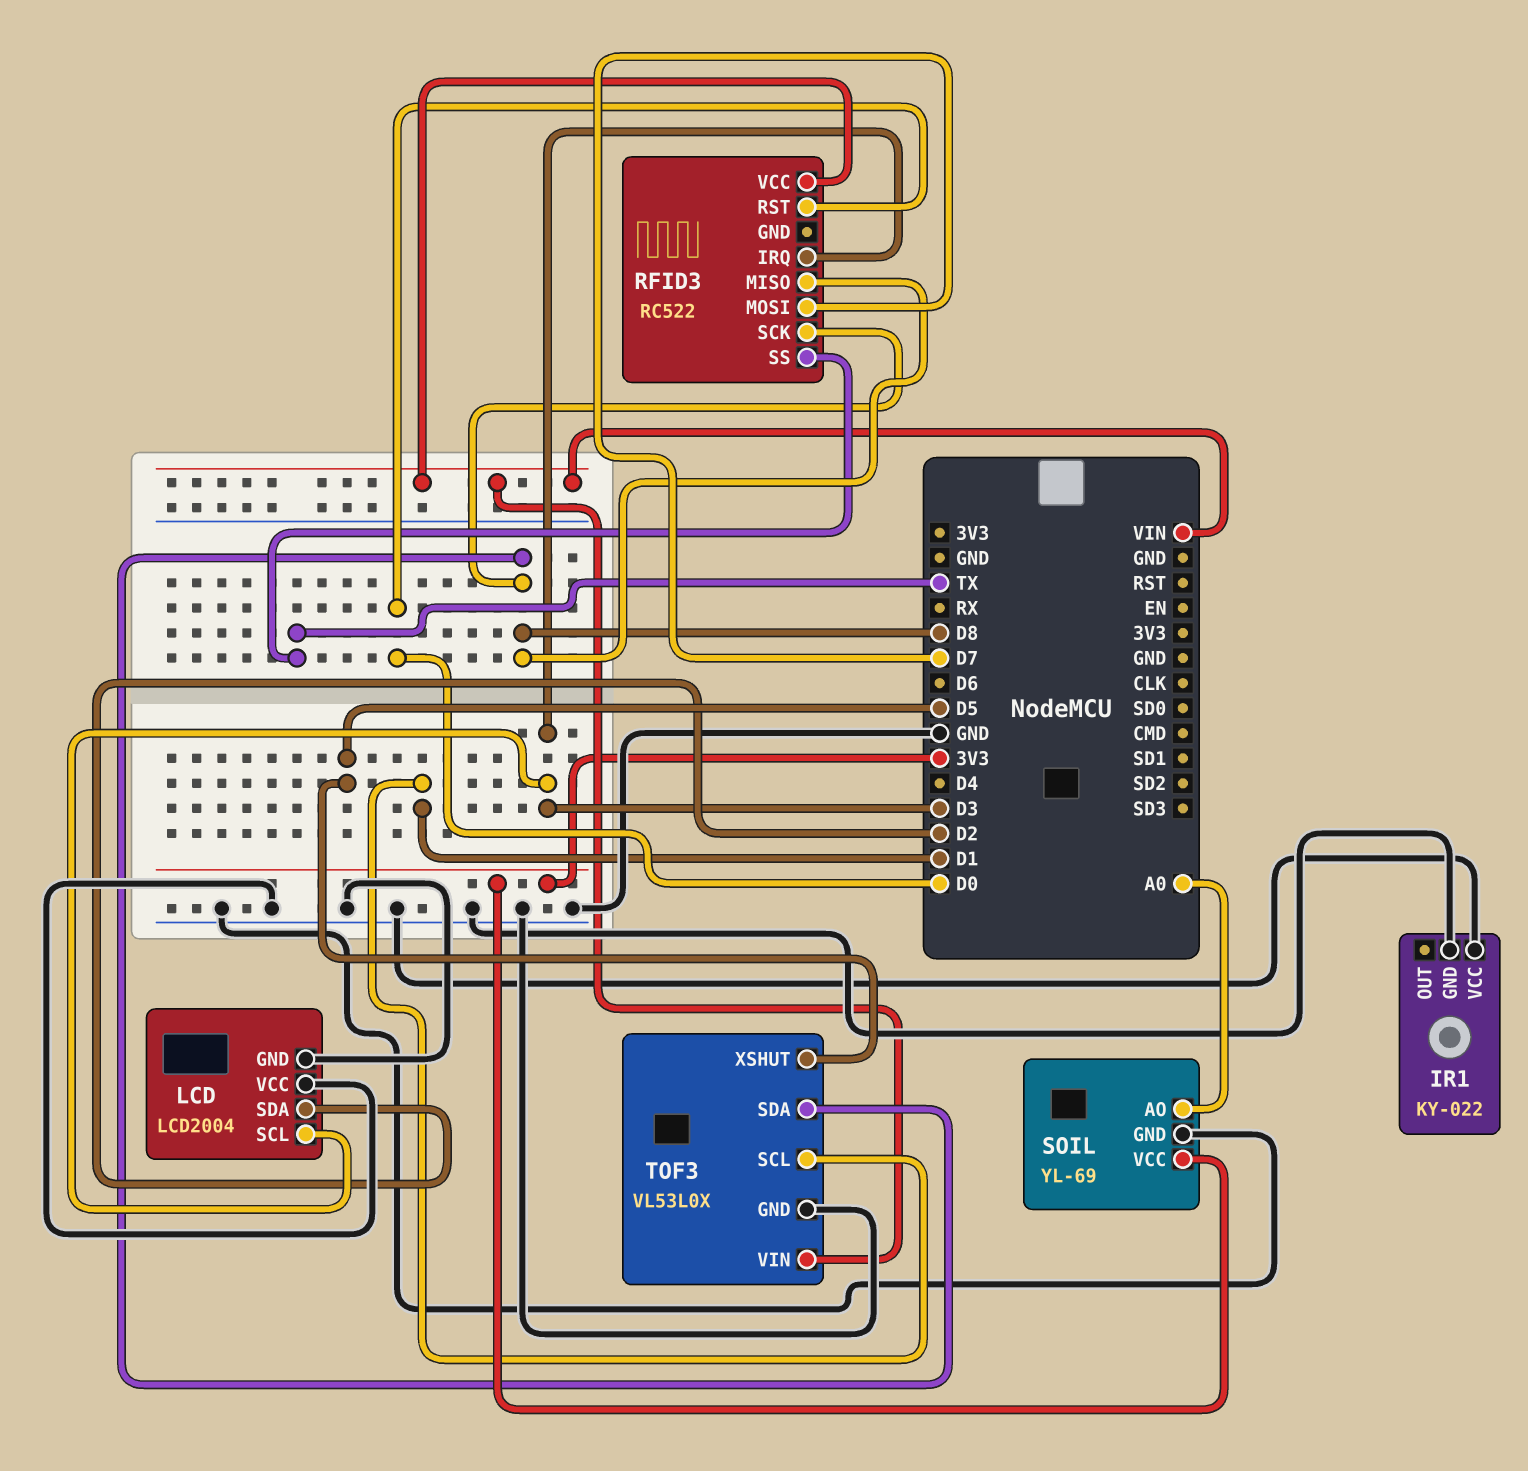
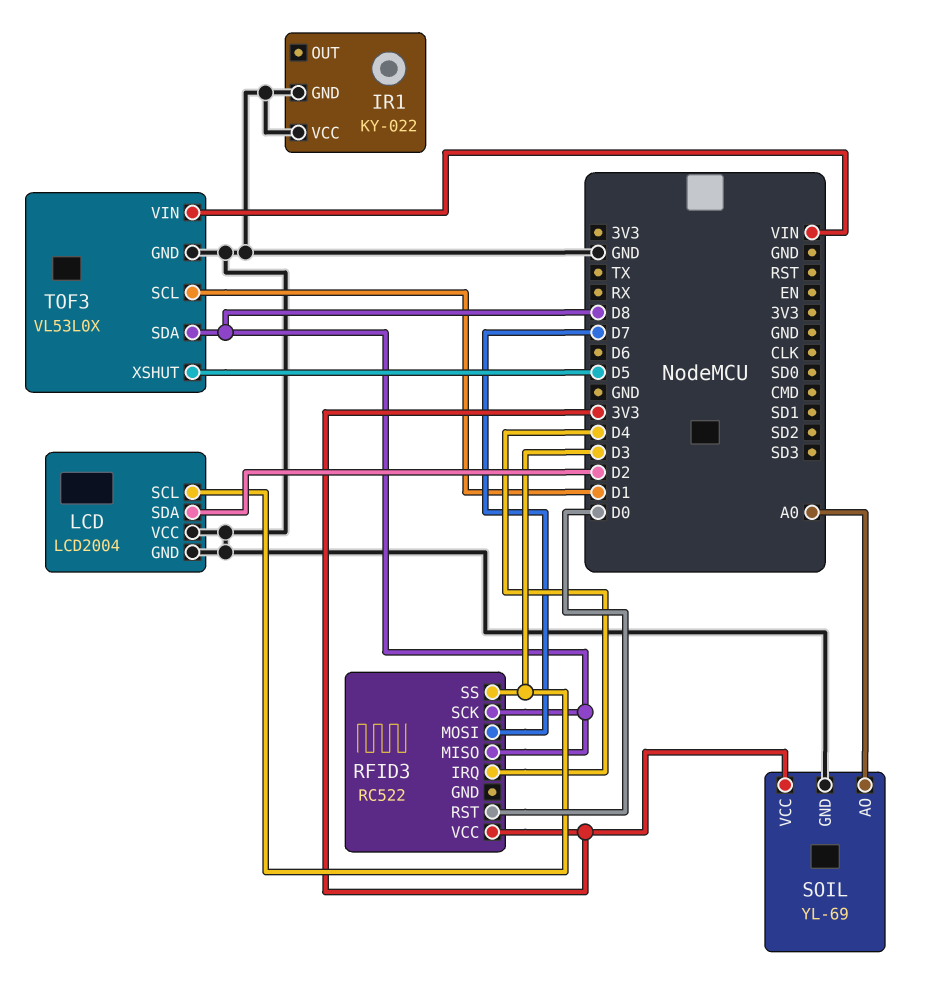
RFID3 pin IRQ: D3 -> D4
RFID3 pin SS: TX -> D3
RFID3 pin VCC: VIN -> 3V3

